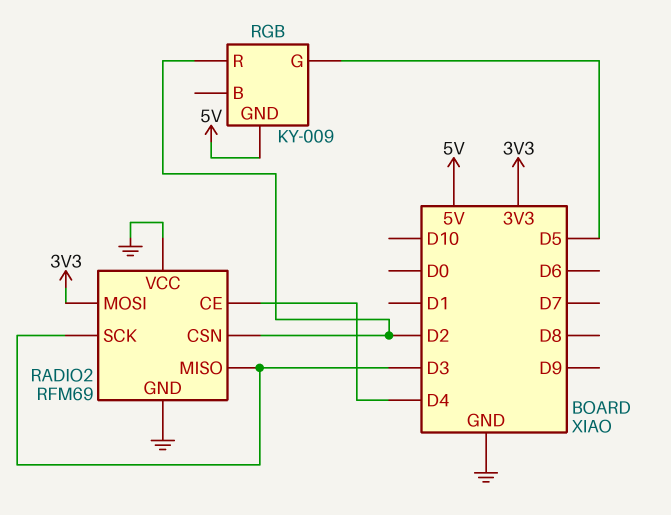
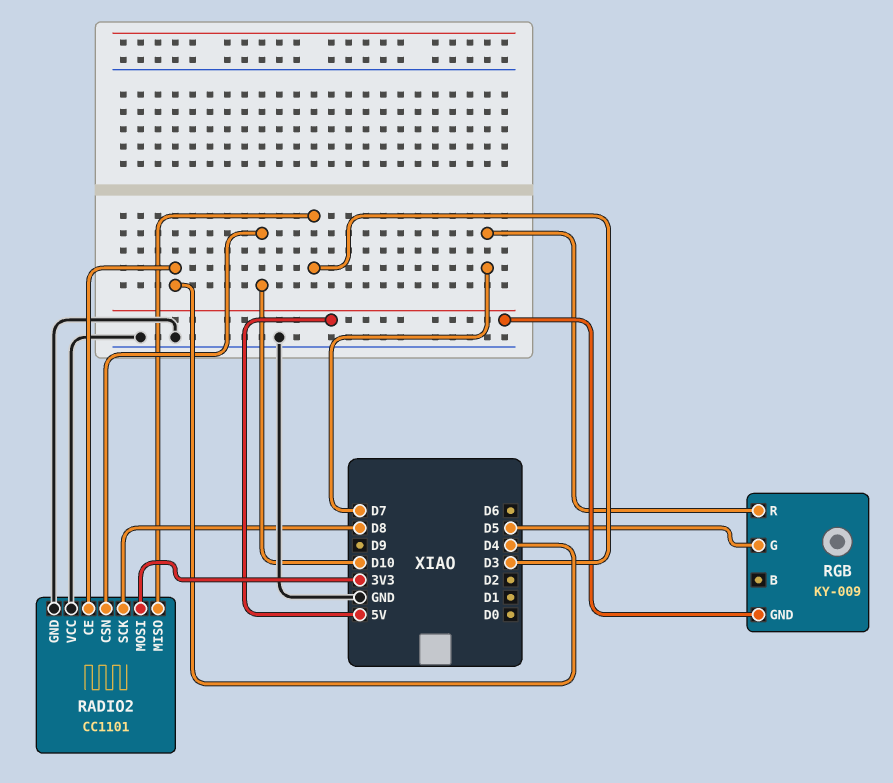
RADIO2: RFM69 -> CC1101
RADIO2 pin CSN: D2 -> D10
RADIO2 pin SCK: D3 -> D8
RGB pin R: D2 -> D7

